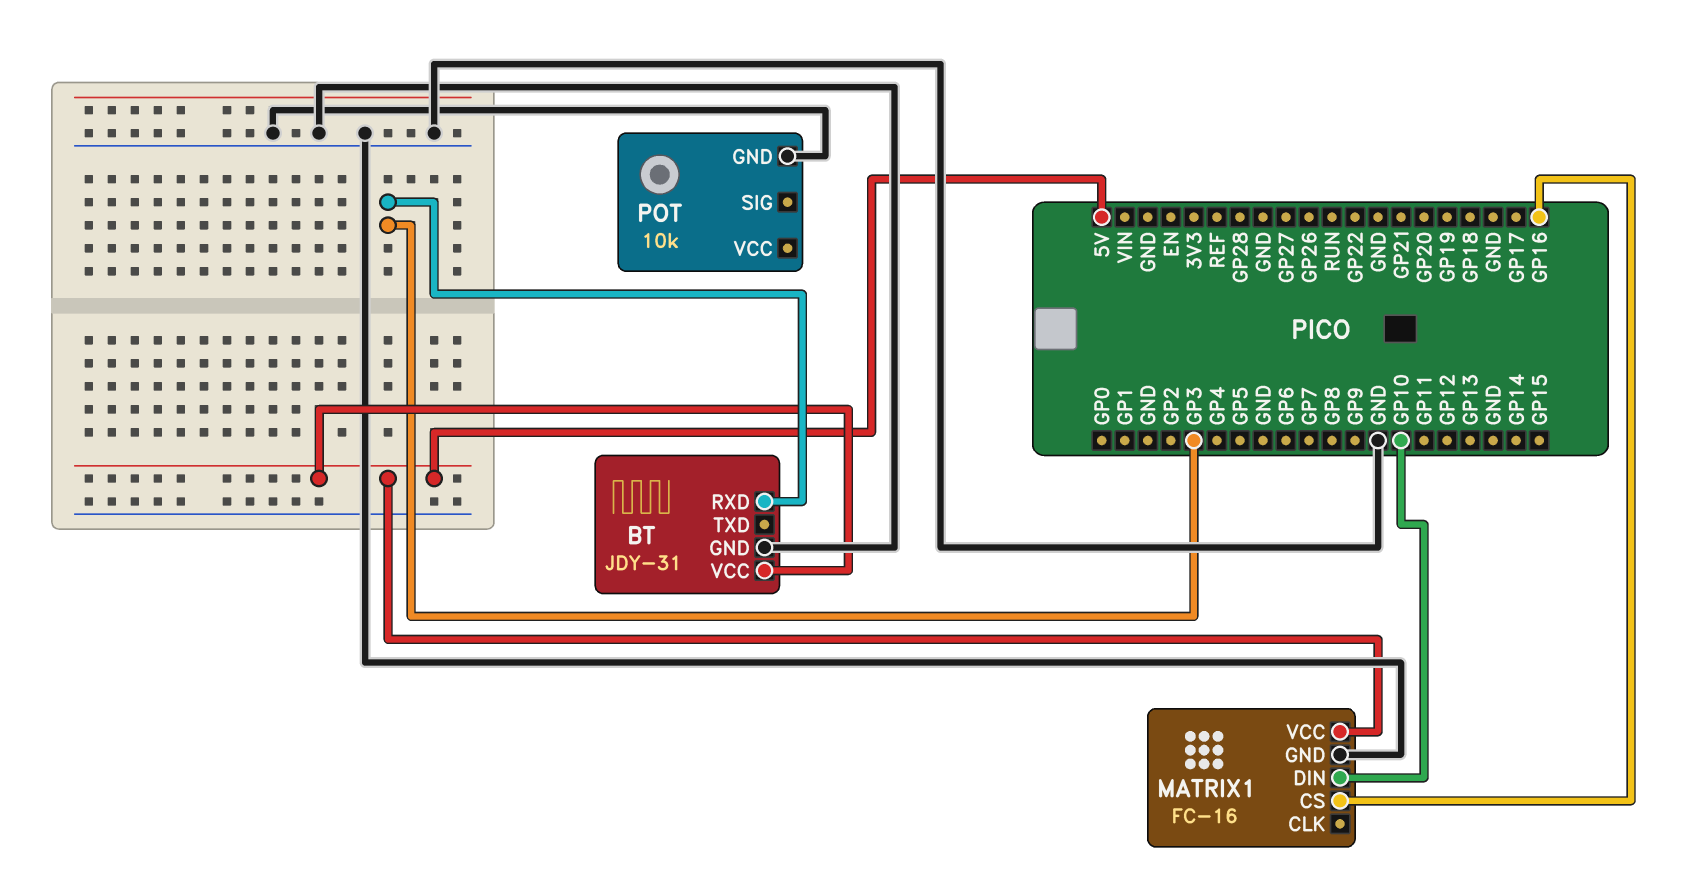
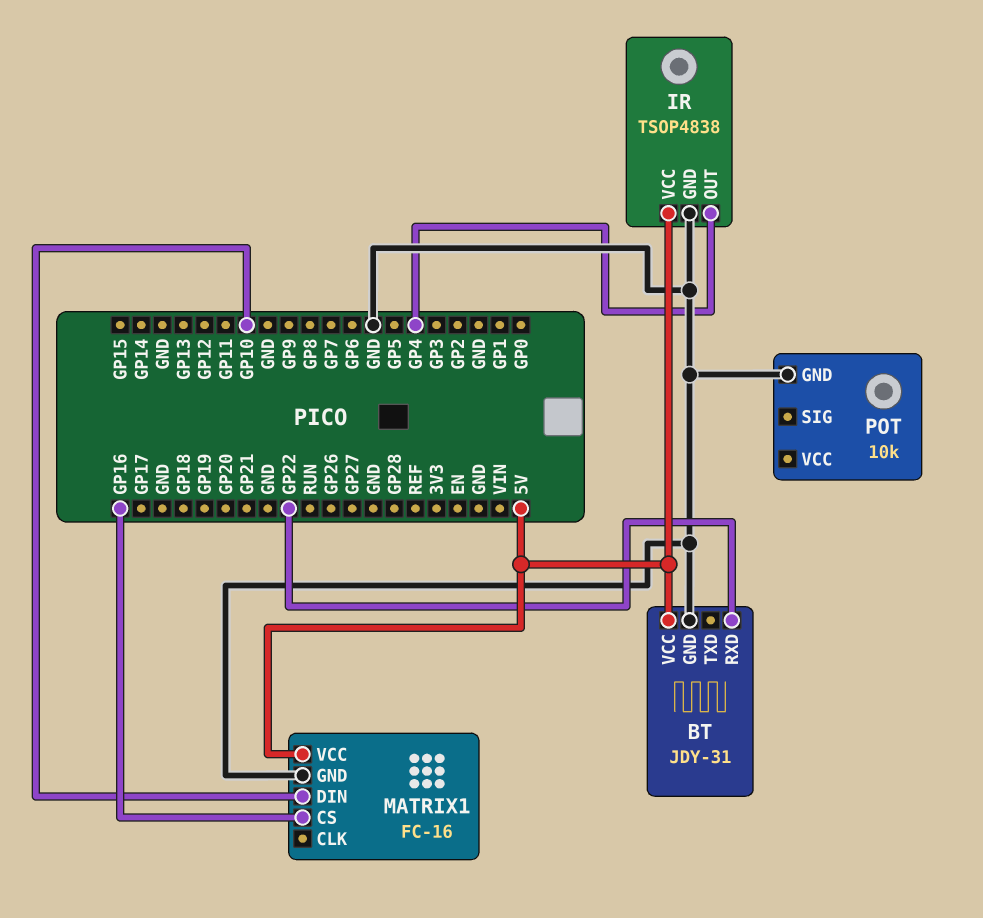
BT pin RXD: GP3 -> GP22
IR: none -> TSOP4838
IR pin GND: none -> GND
IR pin OUT: none -> GP4
IR pin VCC: none -> 5V

